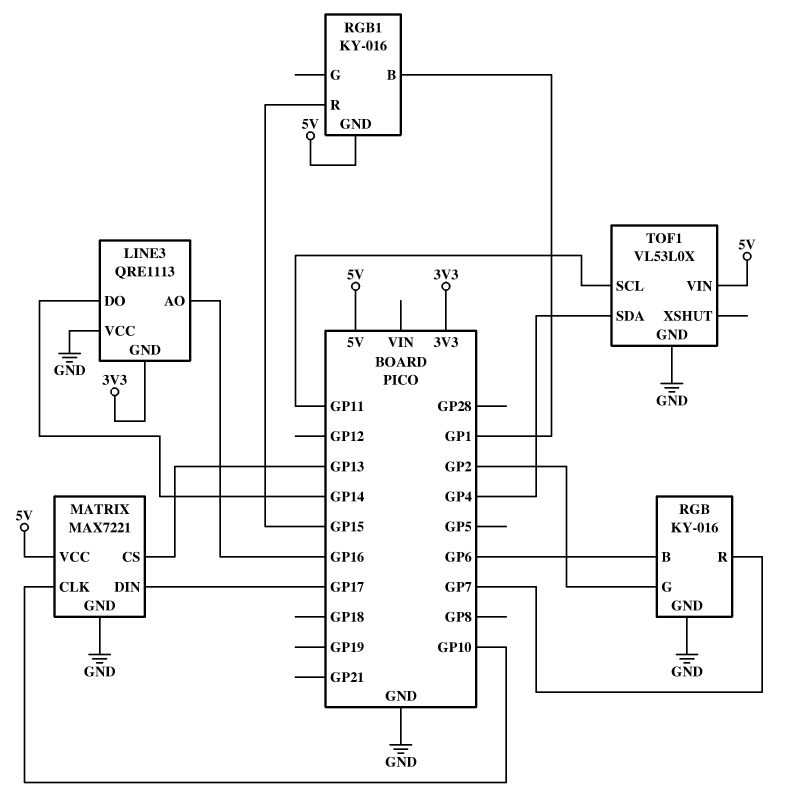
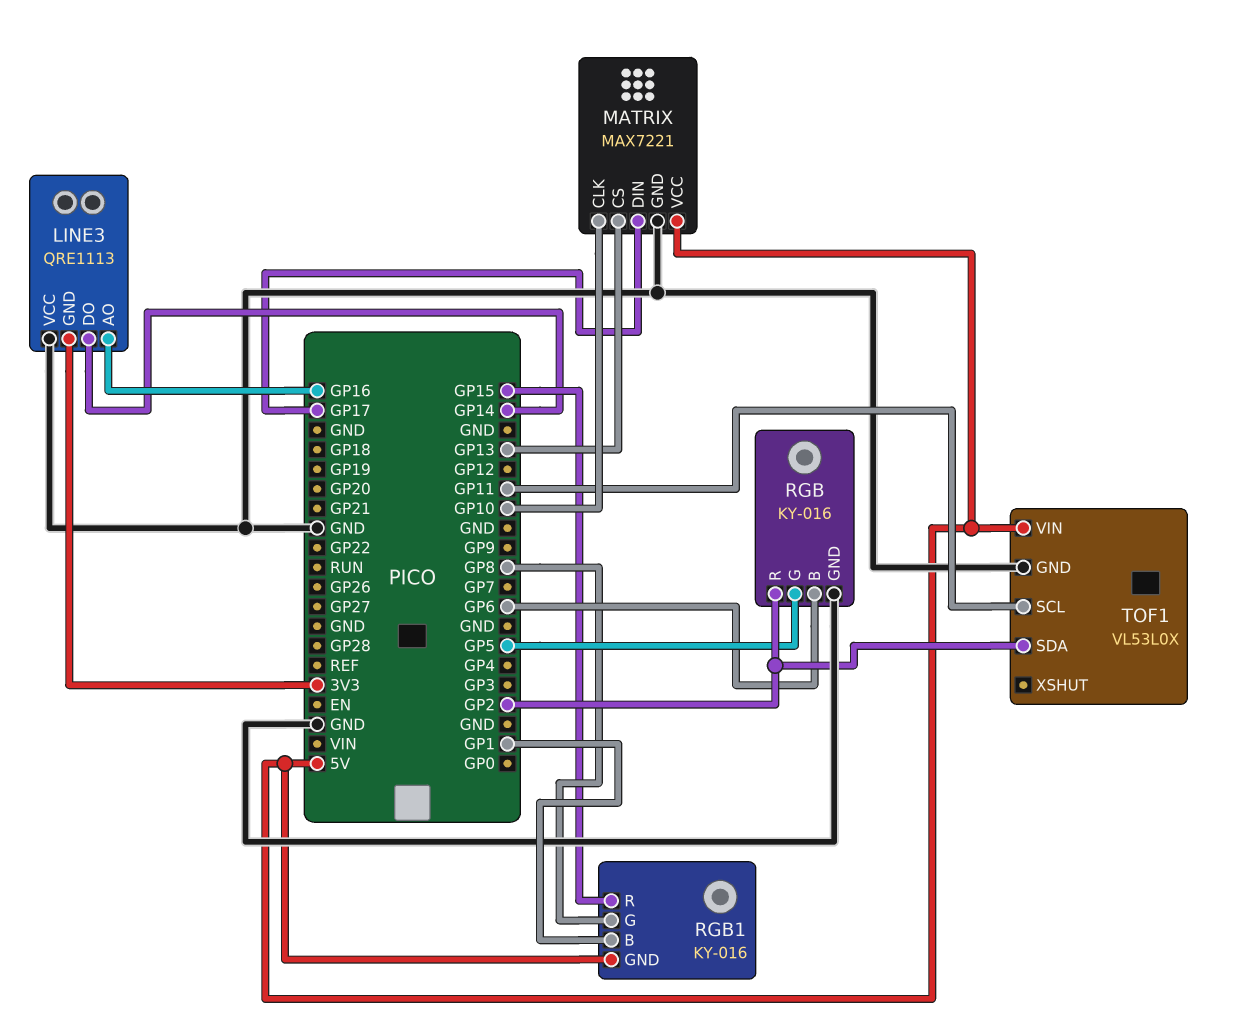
RGB pin G: GP2 -> GP5
RGB pin R: GP7 -> GP2
RGB1 pin G: none -> GP8
TOF1 pin SDA: GP4 -> GP2

